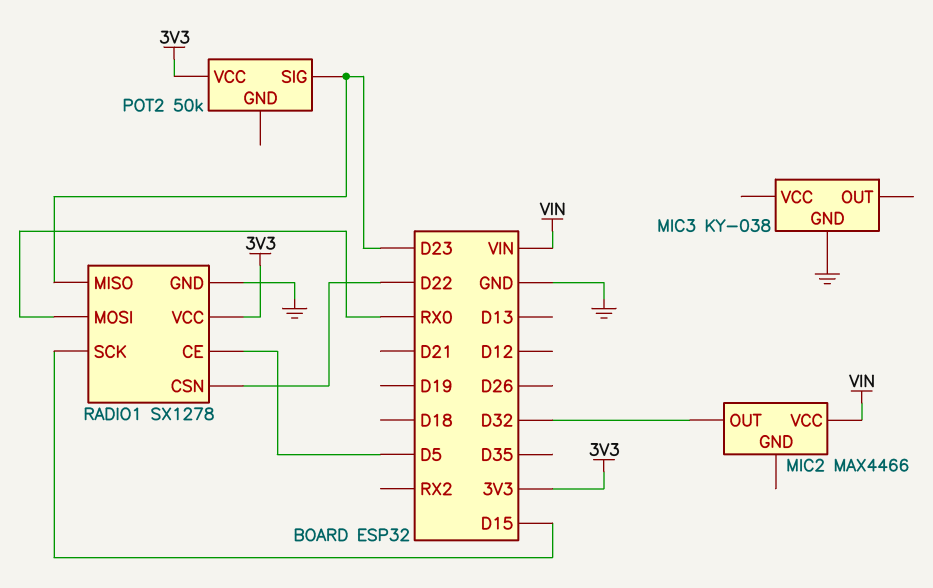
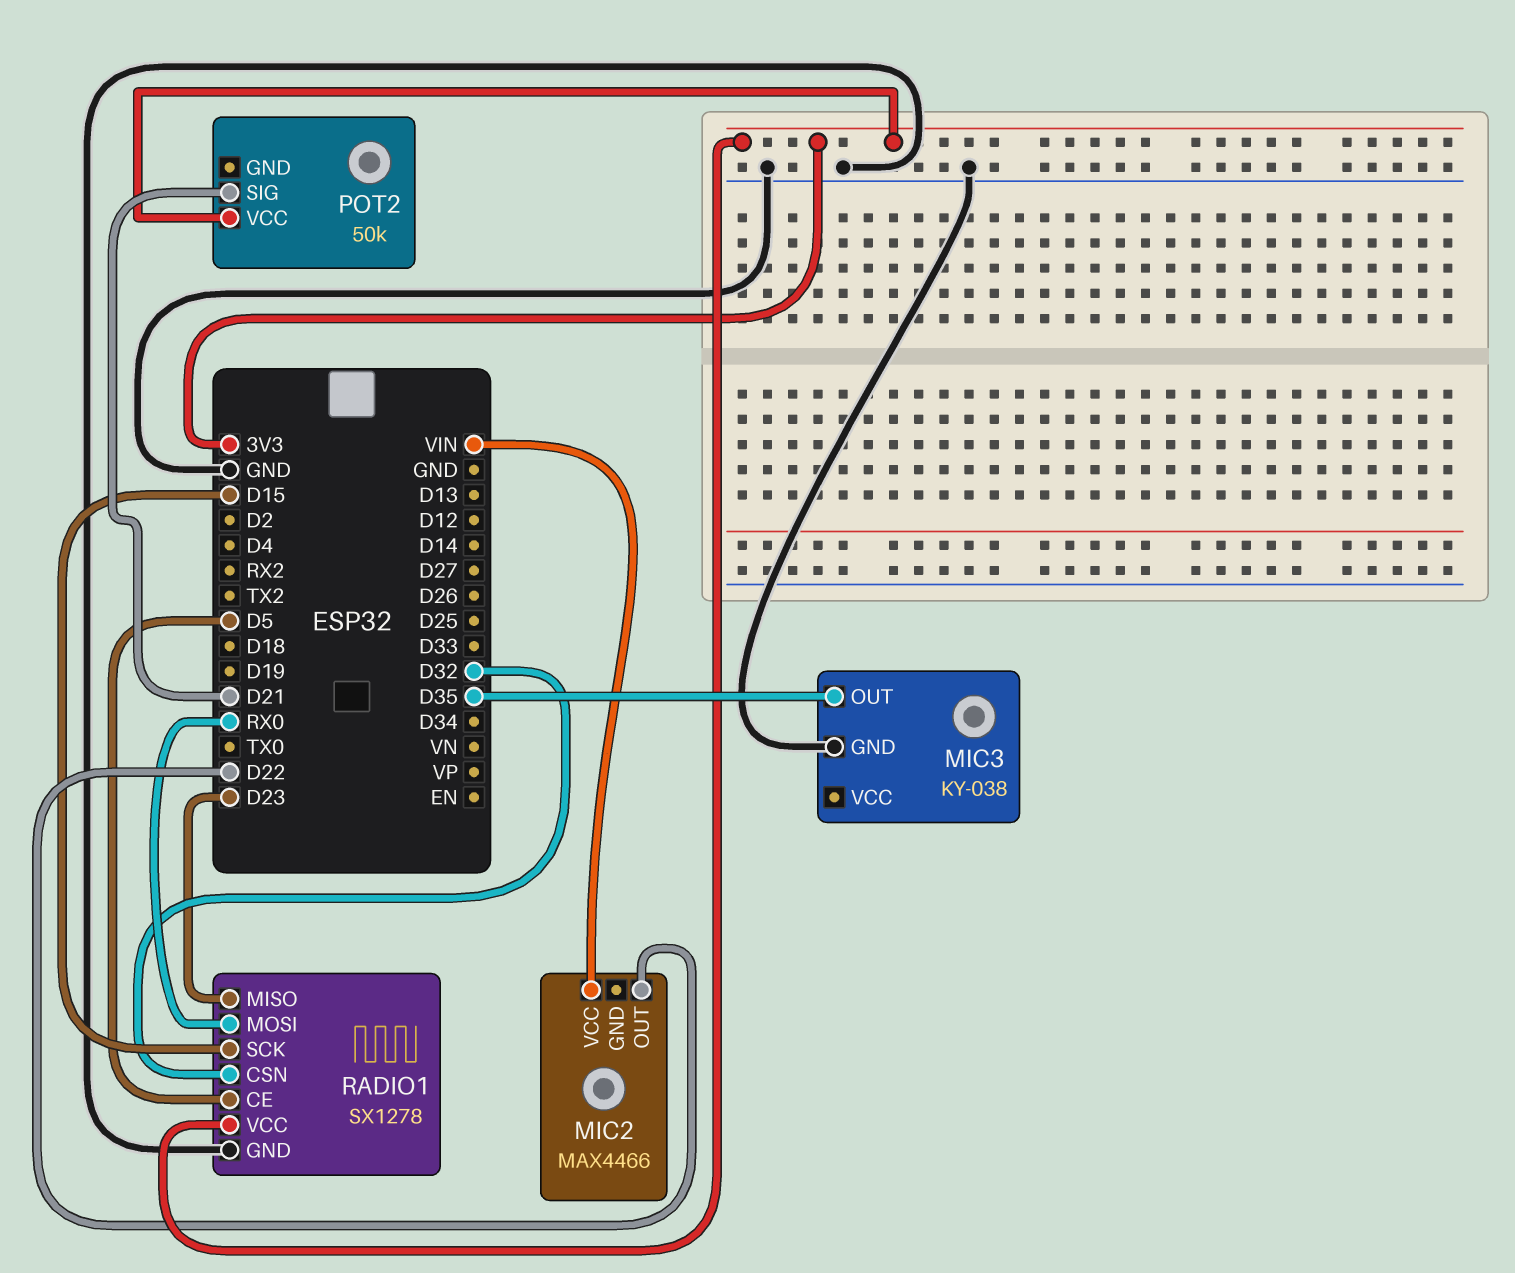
MIC2 pin OUT: D32 -> D22
MIC3 pin OUT: none -> D35
POT2 pin SIG: D23 -> D21
RADIO1 pin CSN: D22 -> D32

